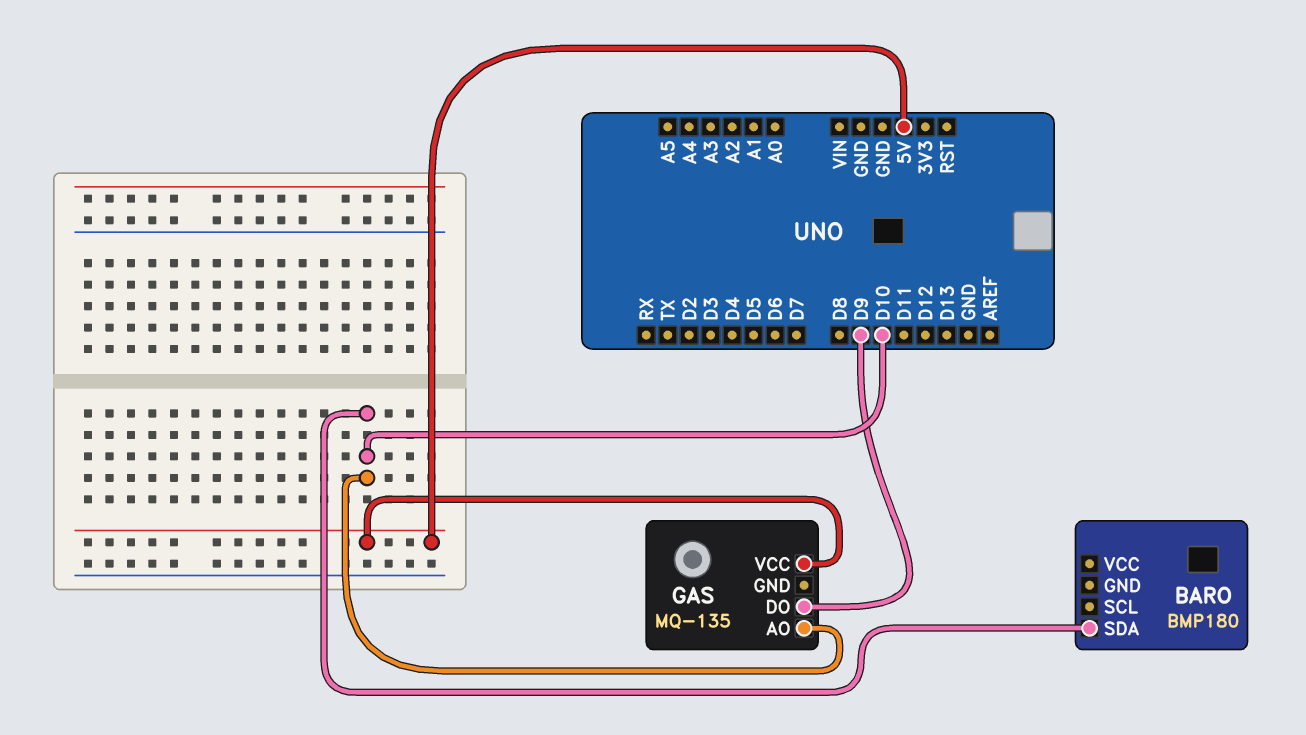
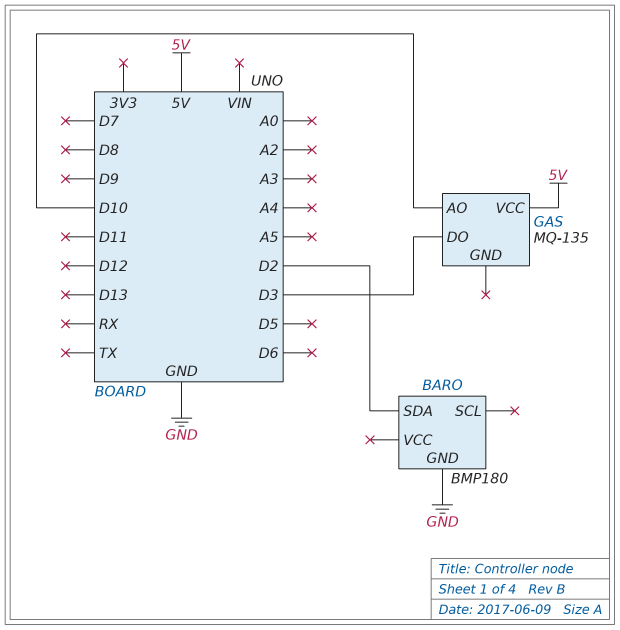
BARO pin GND: none -> GND
BARO pin SDA: D10 -> D2
GAS pin DO: D9 -> D3

